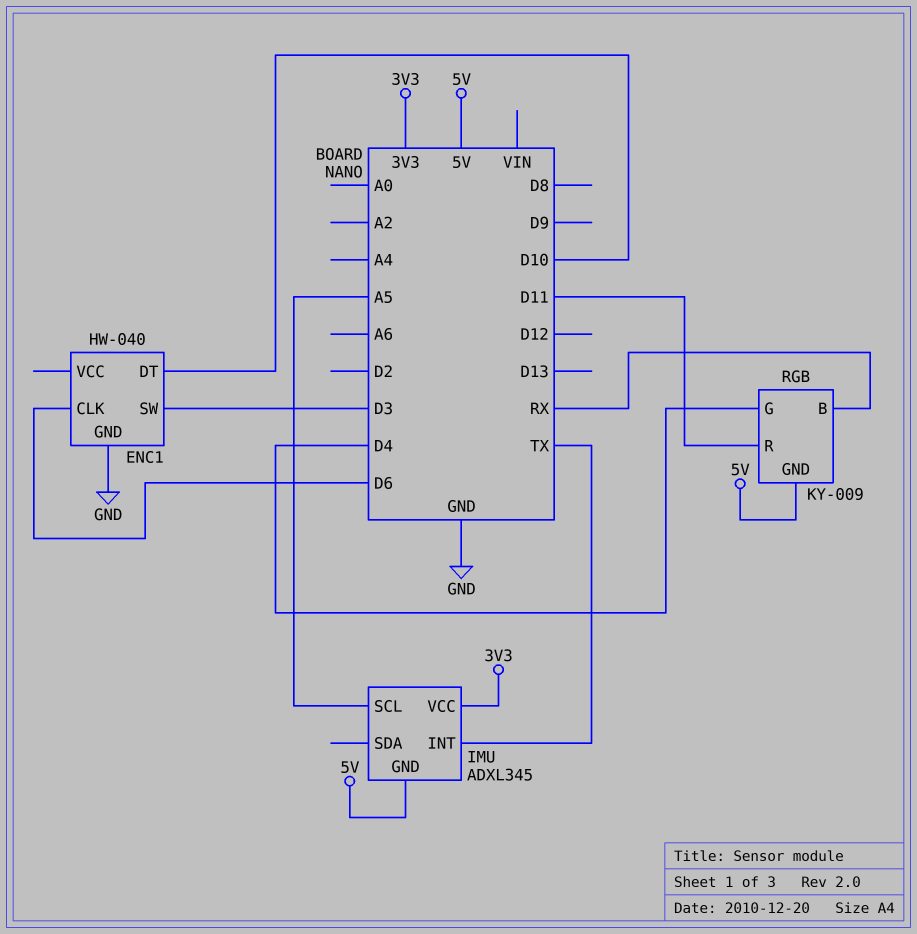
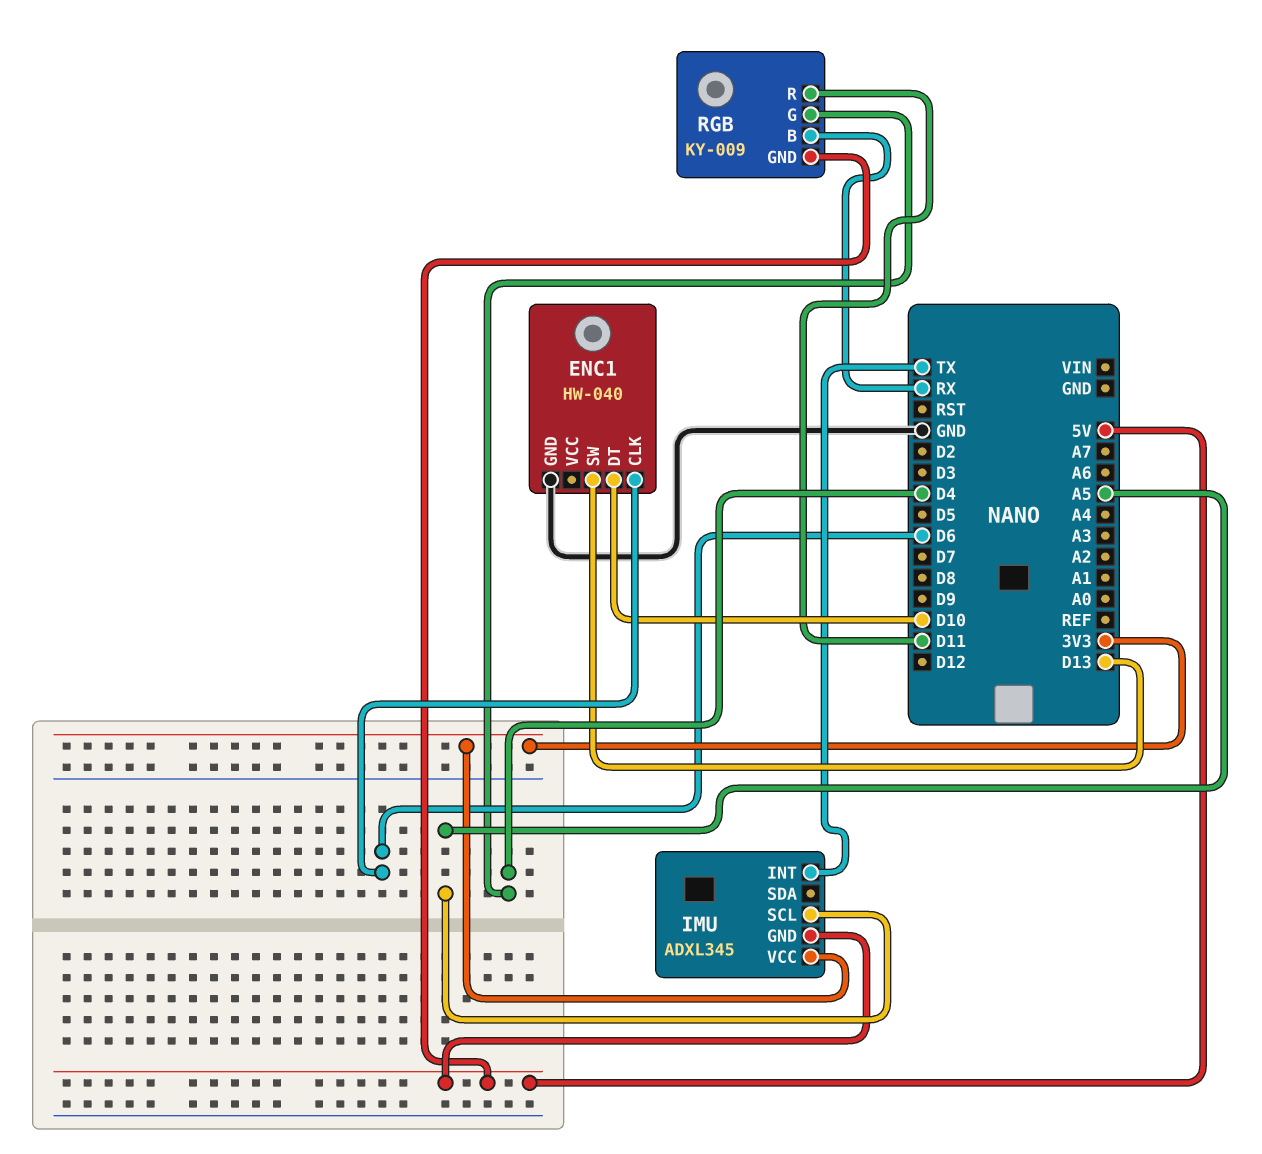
ENC1 pin SW: D3 -> D13

